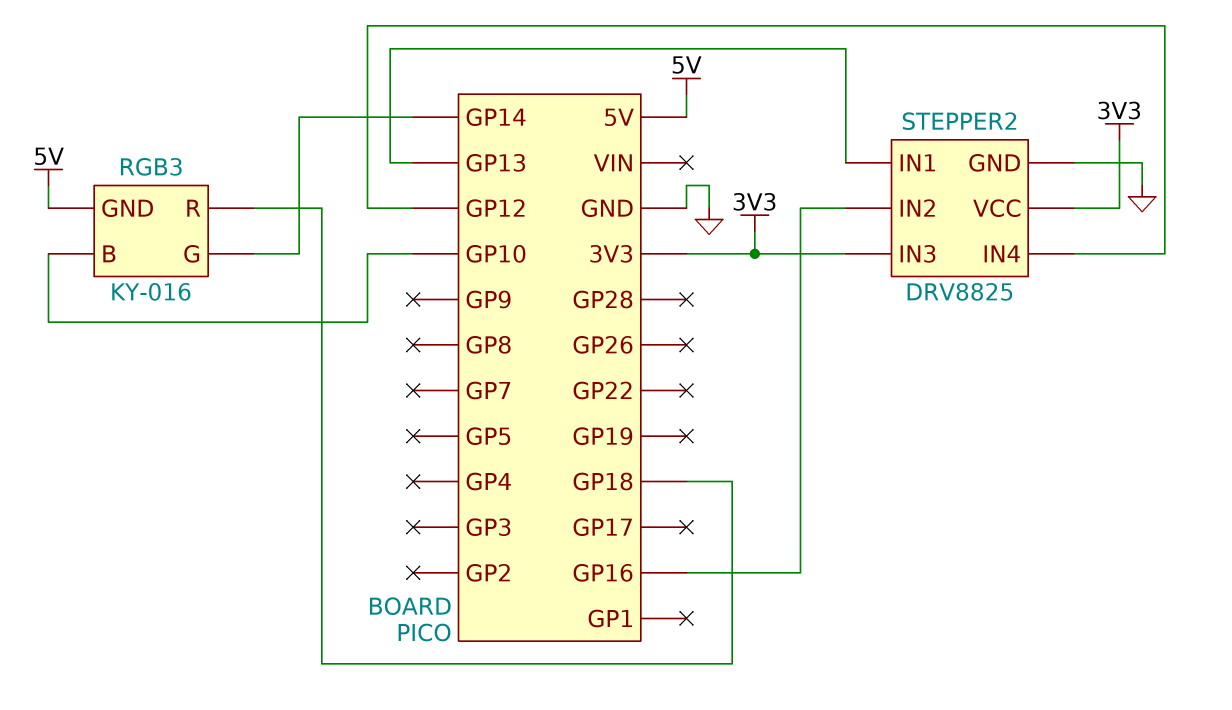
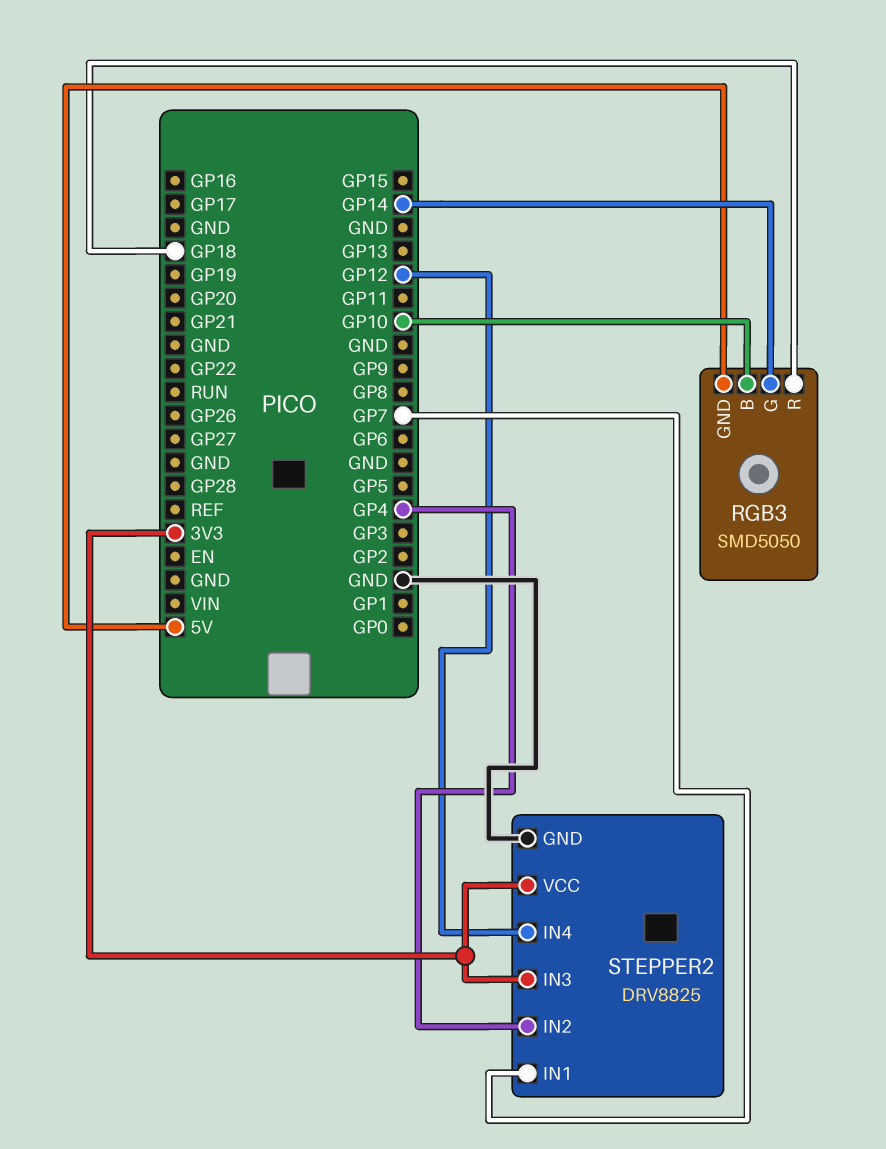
RGB3: KY-016 -> SMD5050
STEPPER2 pin IN1: GP13 -> GP7
STEPPER2 pin IN2: GP16 -> GP4

